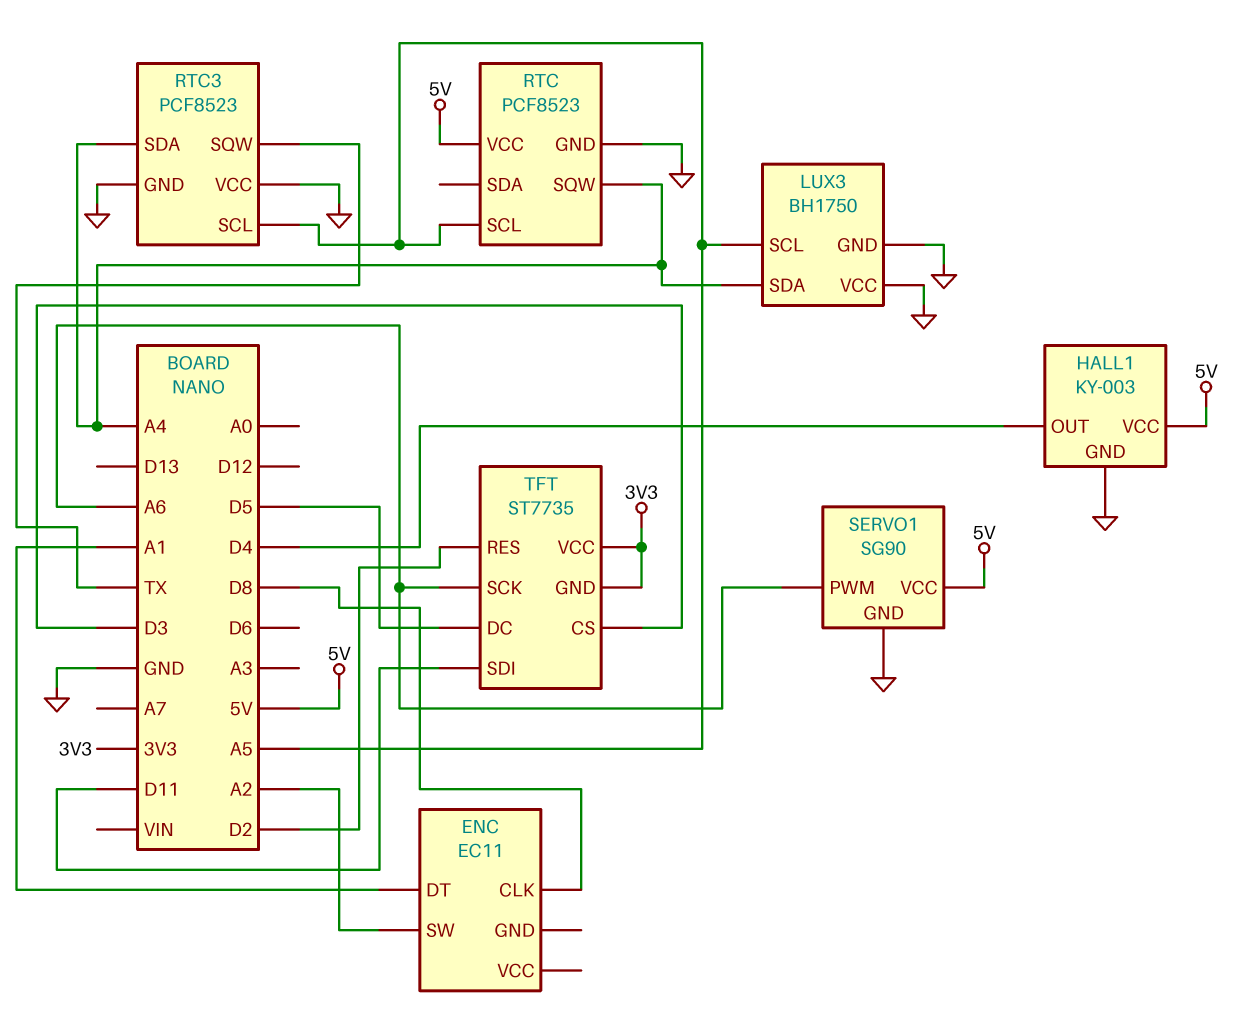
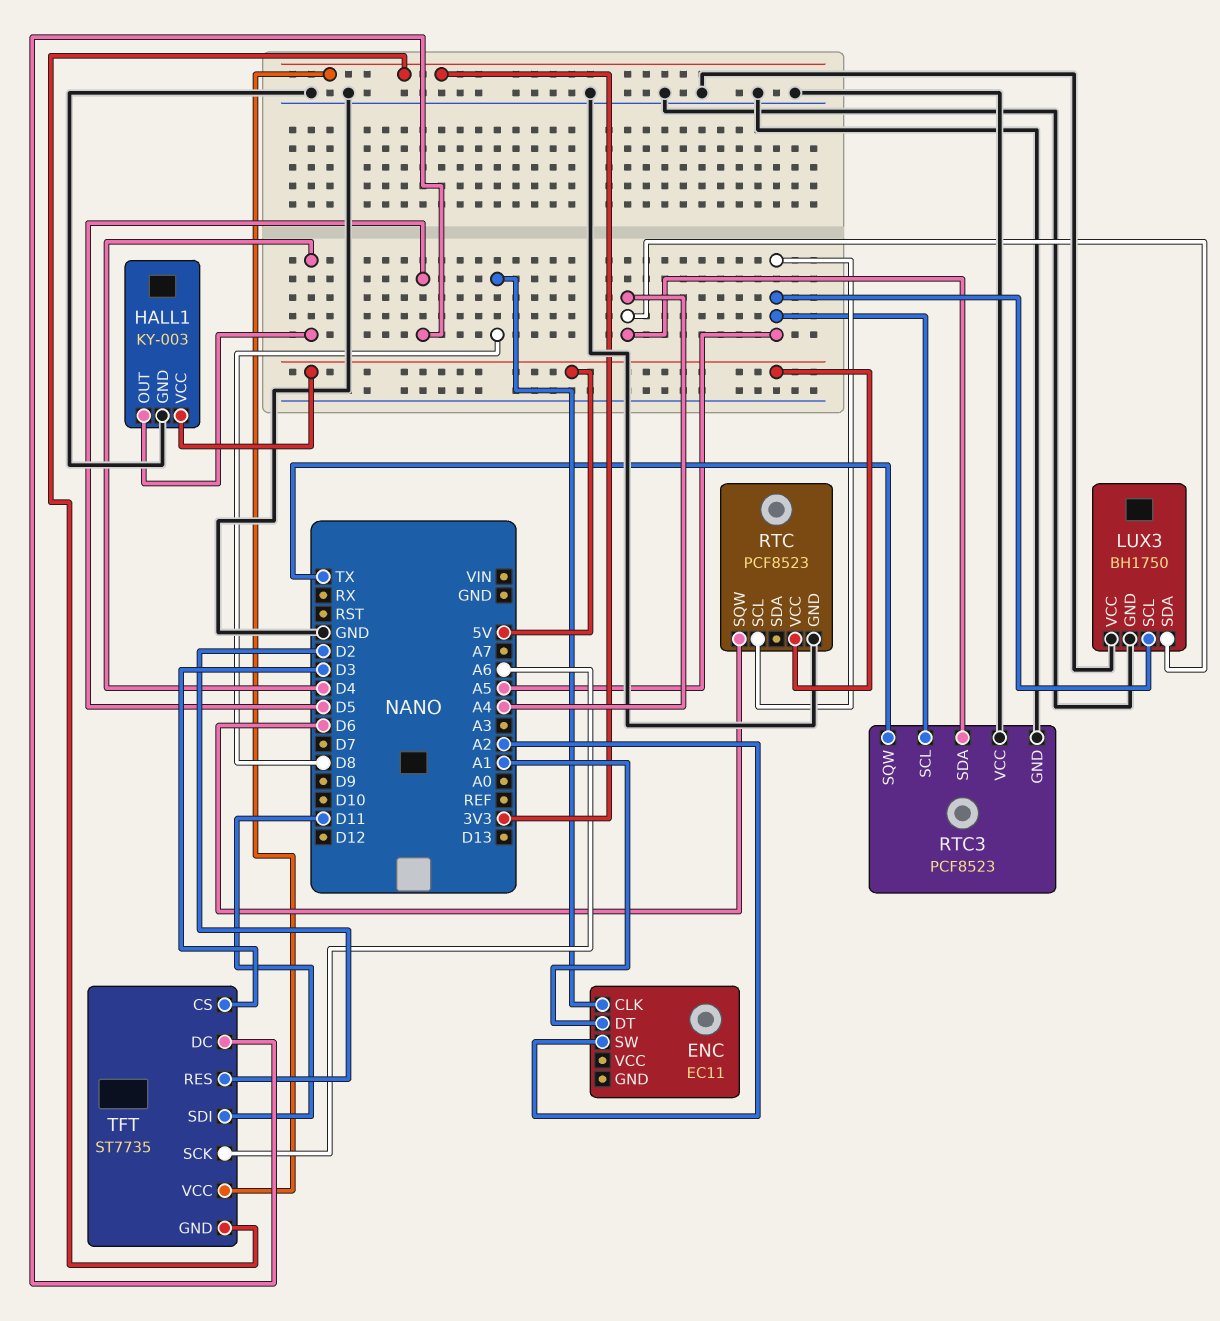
RTC pin SQW: A4 -> D6
SERVO1: SG90 -> none
SERVO1 pin GND: GND -> none
SERVO1 pin PWM: A6 -> none
SERVO1 pin VCC: 5V -> none

